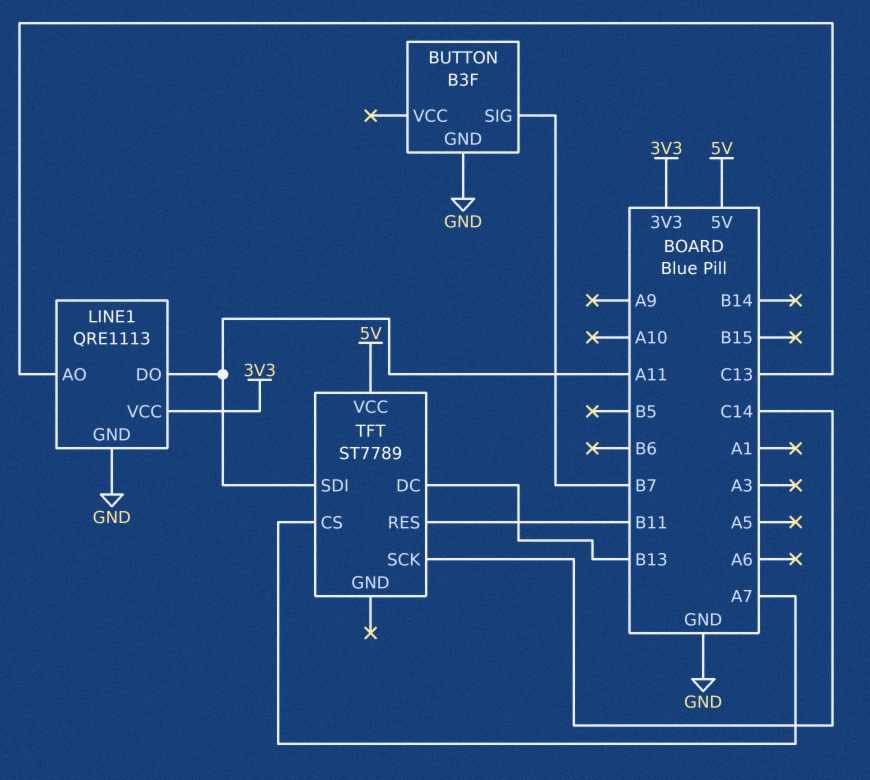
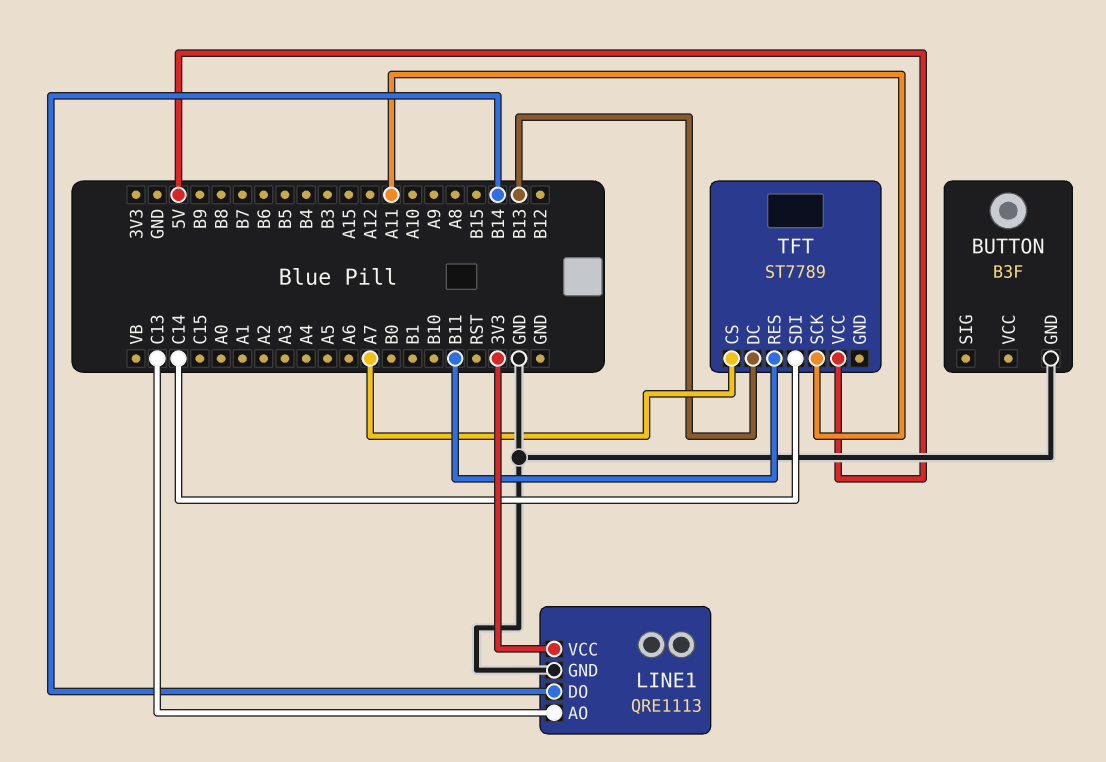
BUTTON pin SIG: B7 -> none
LINE1 pin DO: A11 -> B14
TFT pin SCK: C14 -> A11
TFT pin SDI: A11 -> C14

